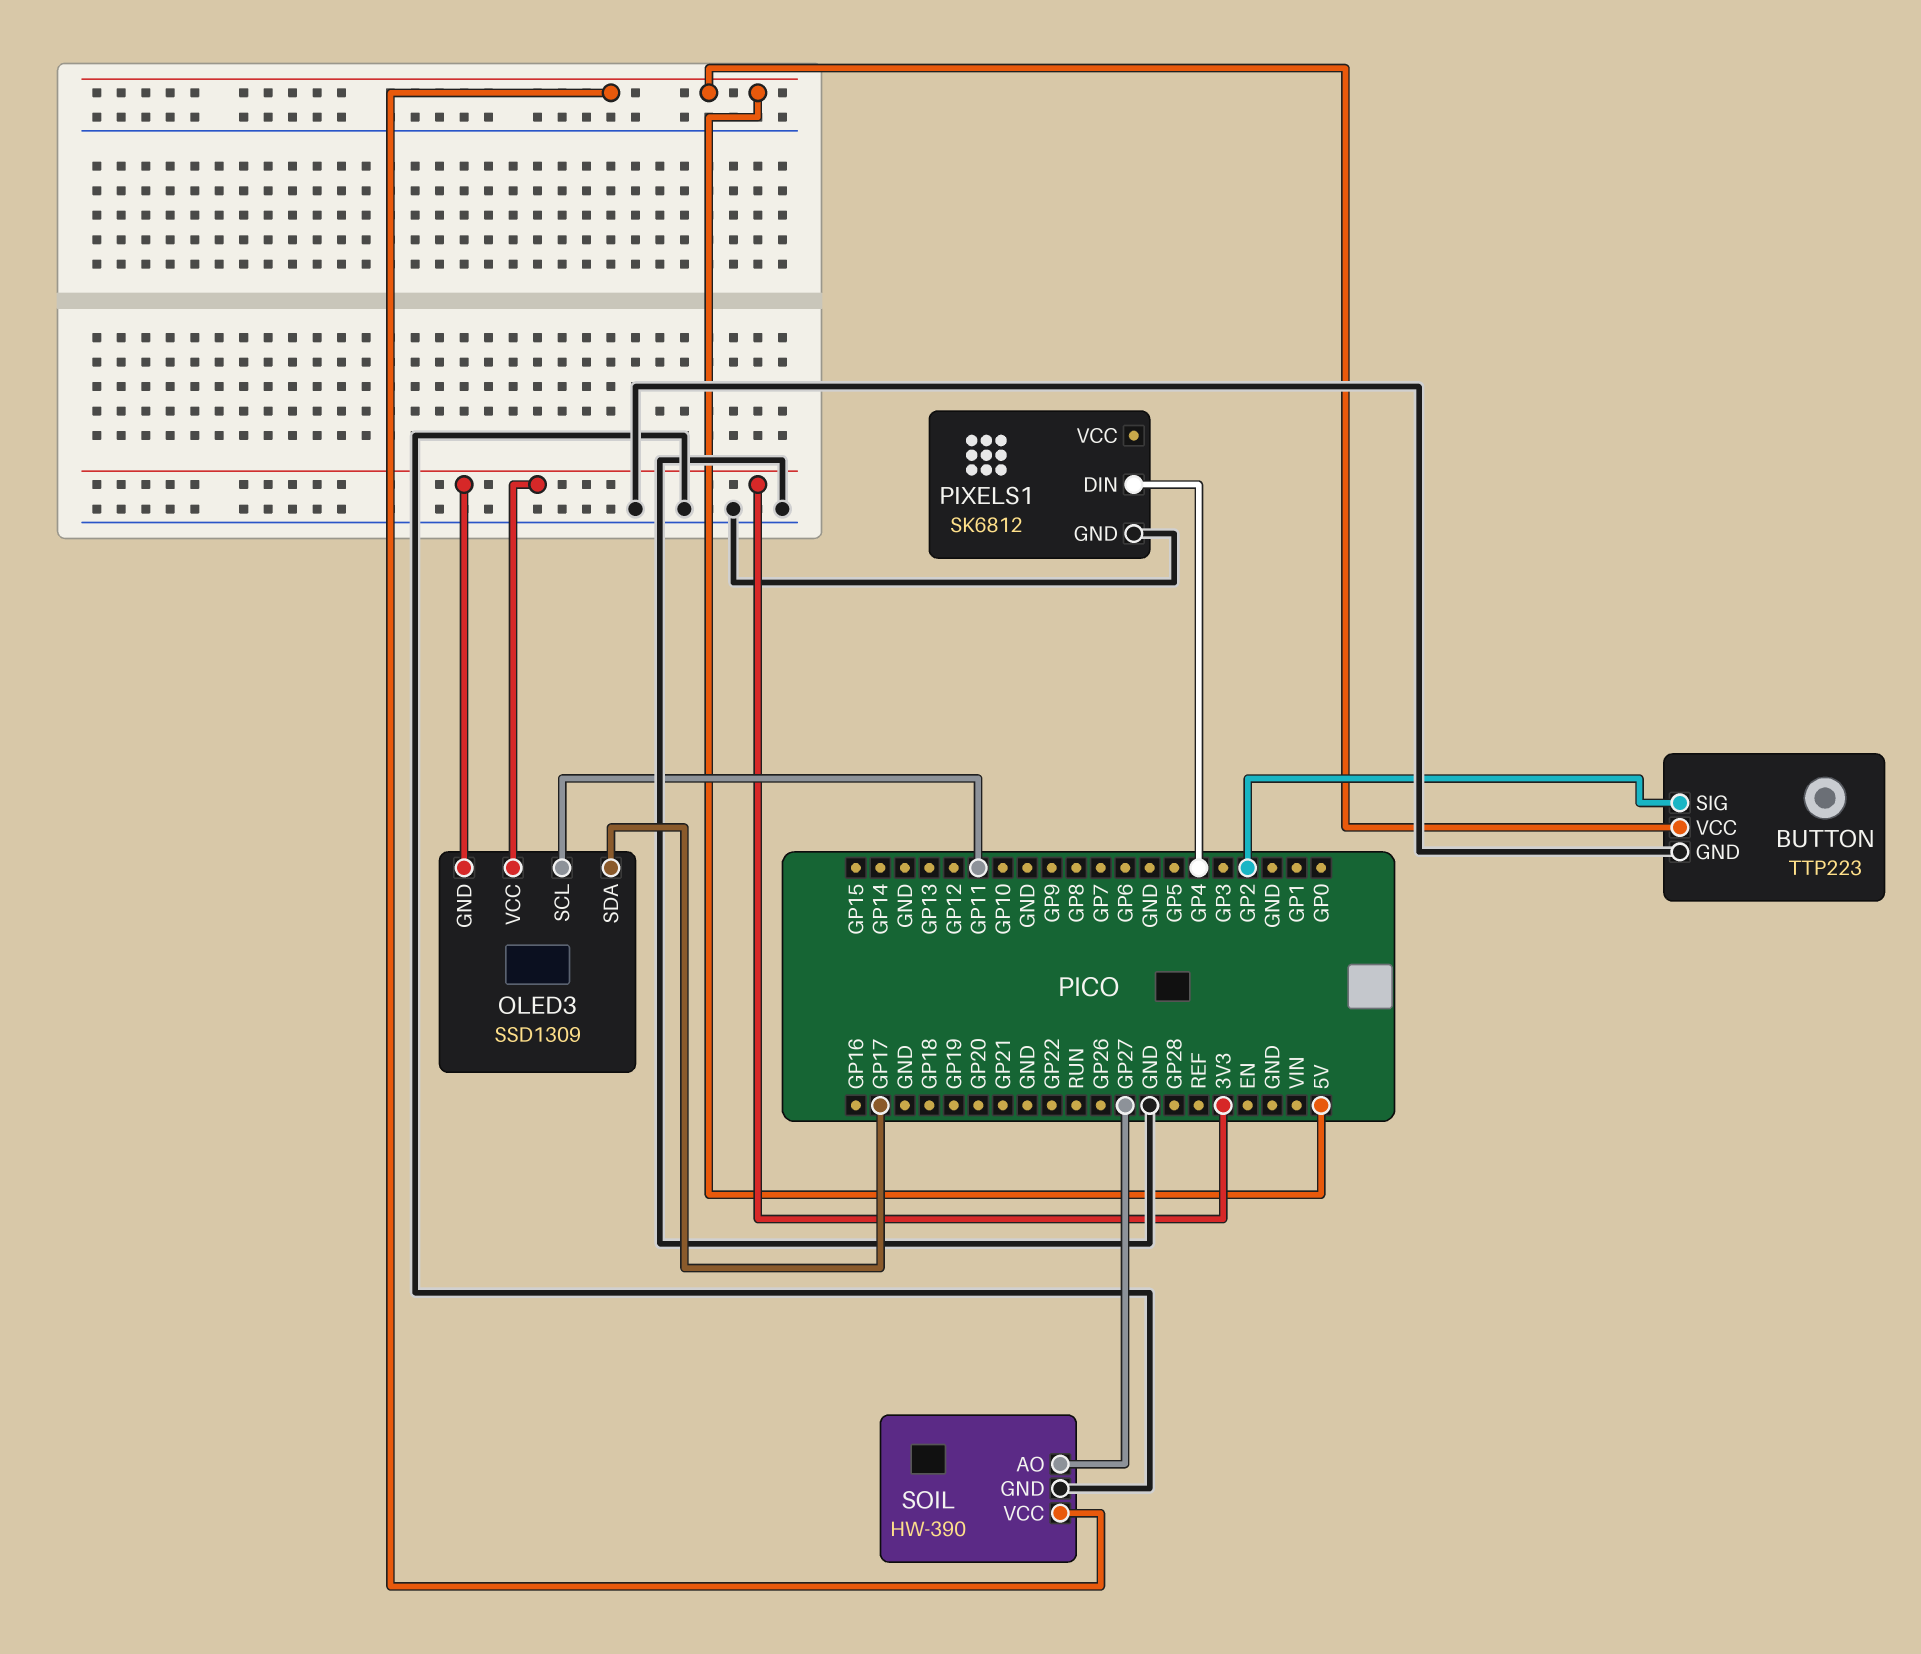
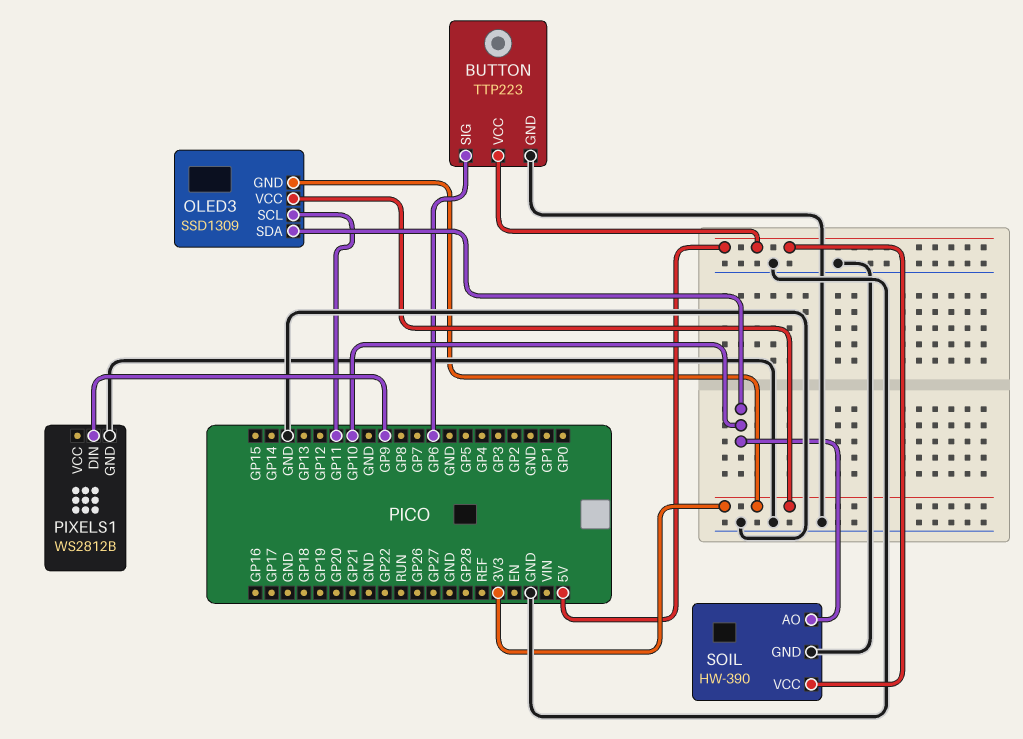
BUTTON pin SIG: GP2 -> GP6
OLED3 pin SDA: GP17 -> GP10
PIXELS1: SK6812 -> WS2812B
PIXELS1 pin DIN: GP4 -> GP9
SOIL pin AO: GP27 -> GP10

